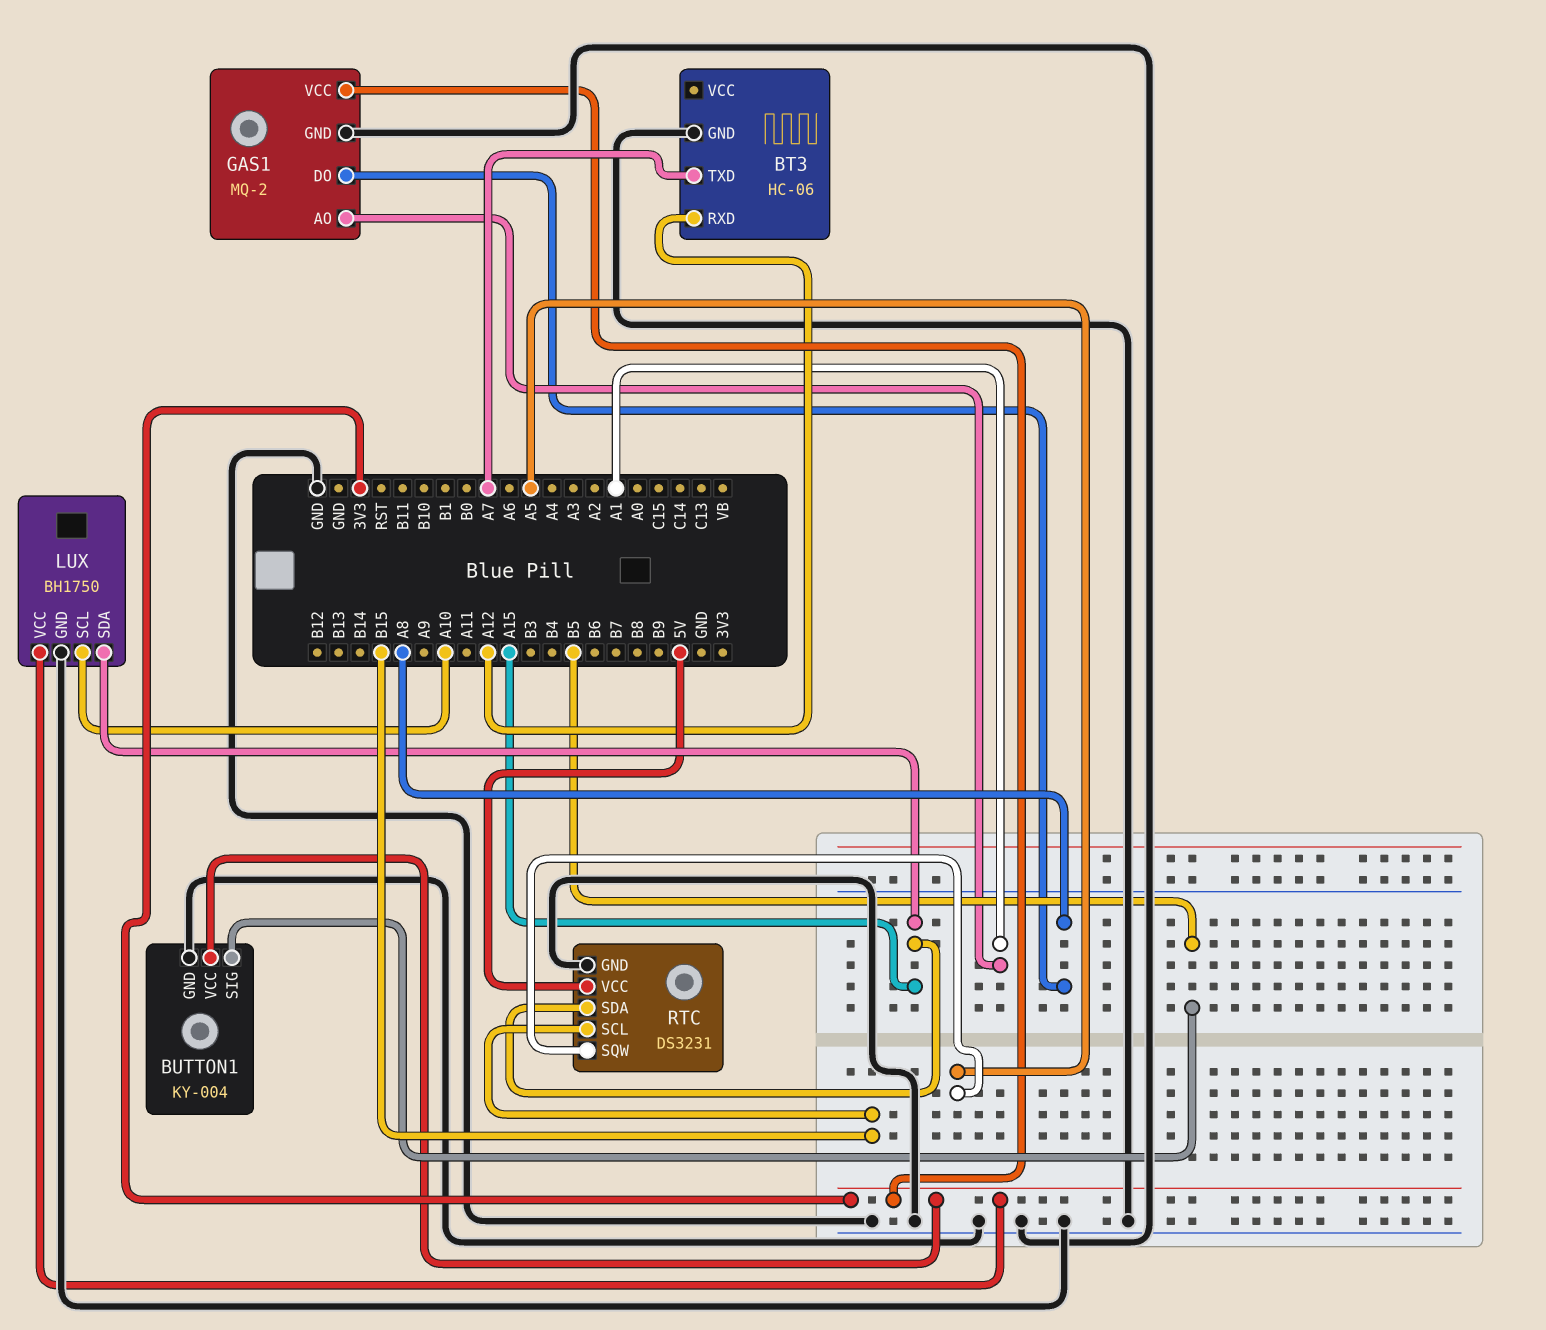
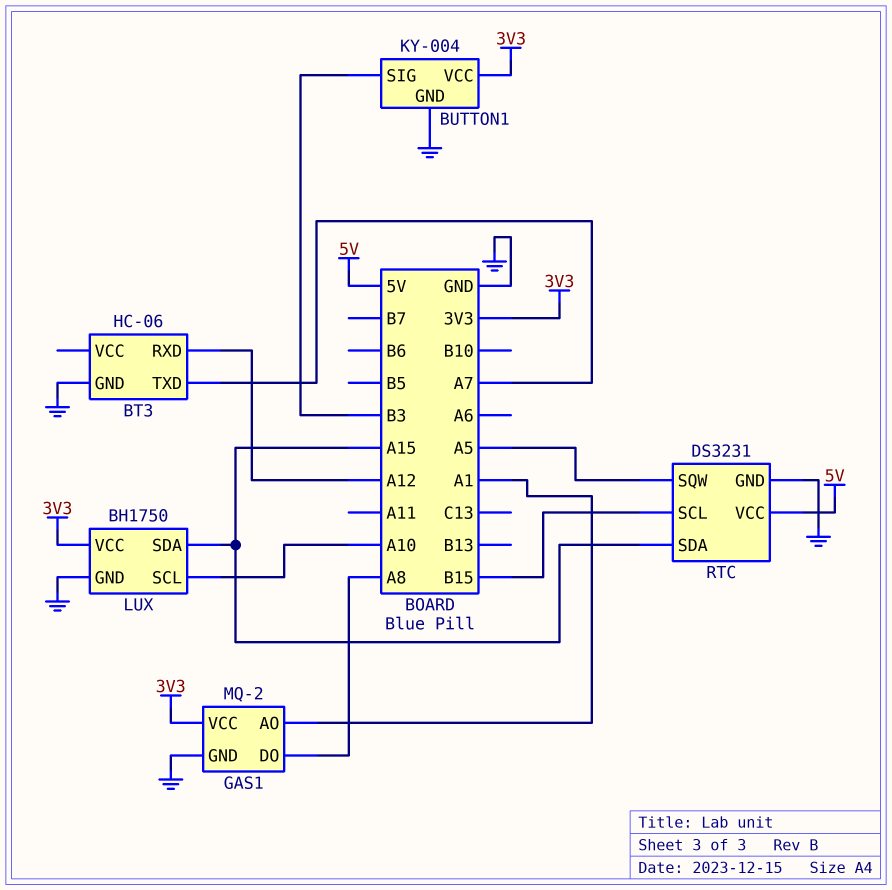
BUTTON1 pin SIG: B5 -> B3

